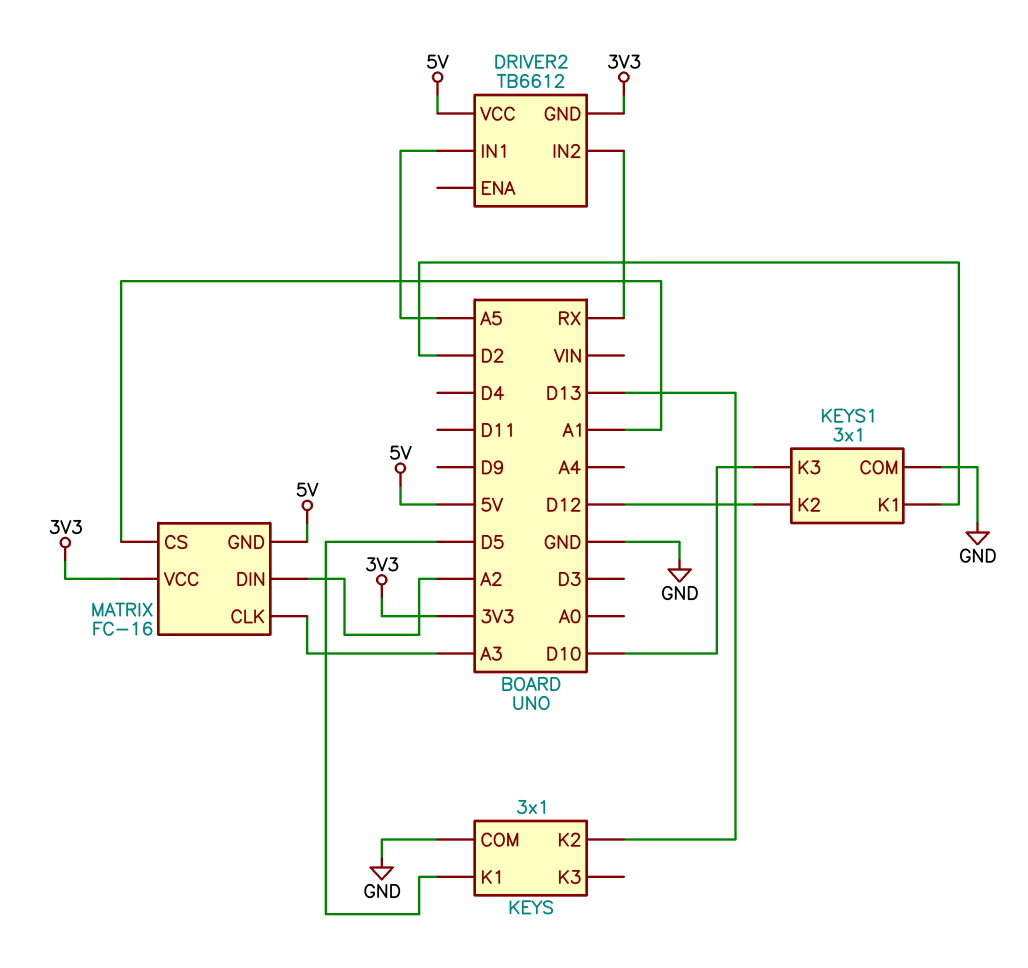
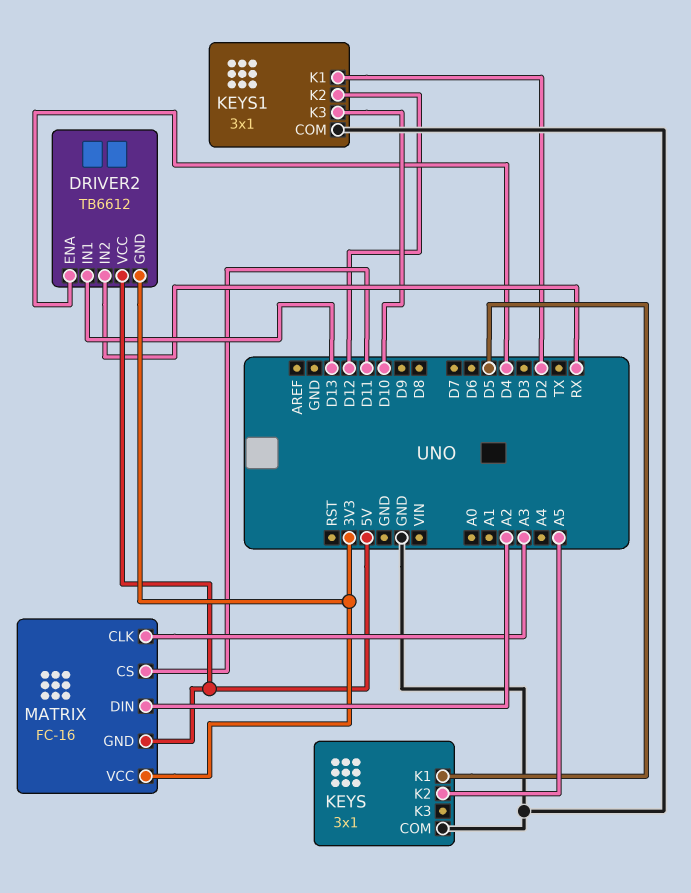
DRIVER2 pin ENA: none -> D4
DRIVER2 pin IN1: A5 -> D13
KEYS pin K2: D13 -> A5
MATRIX pin CS: A1 -> D11

